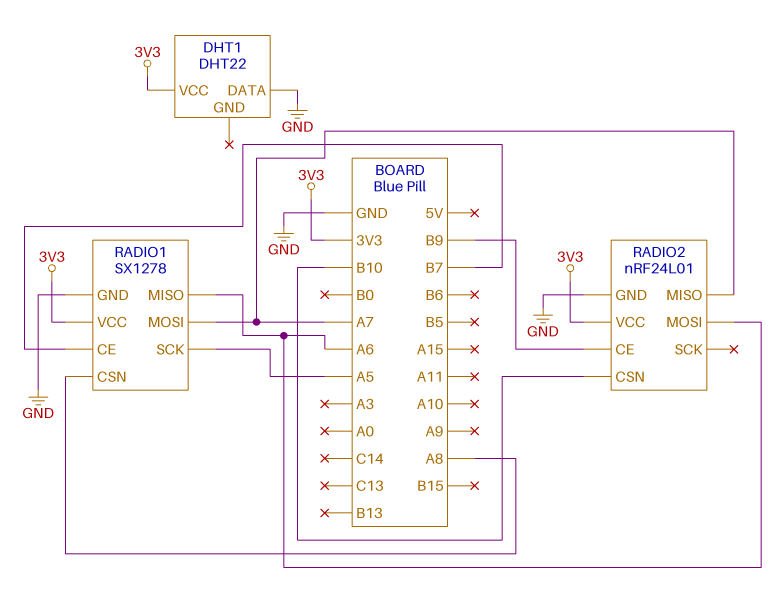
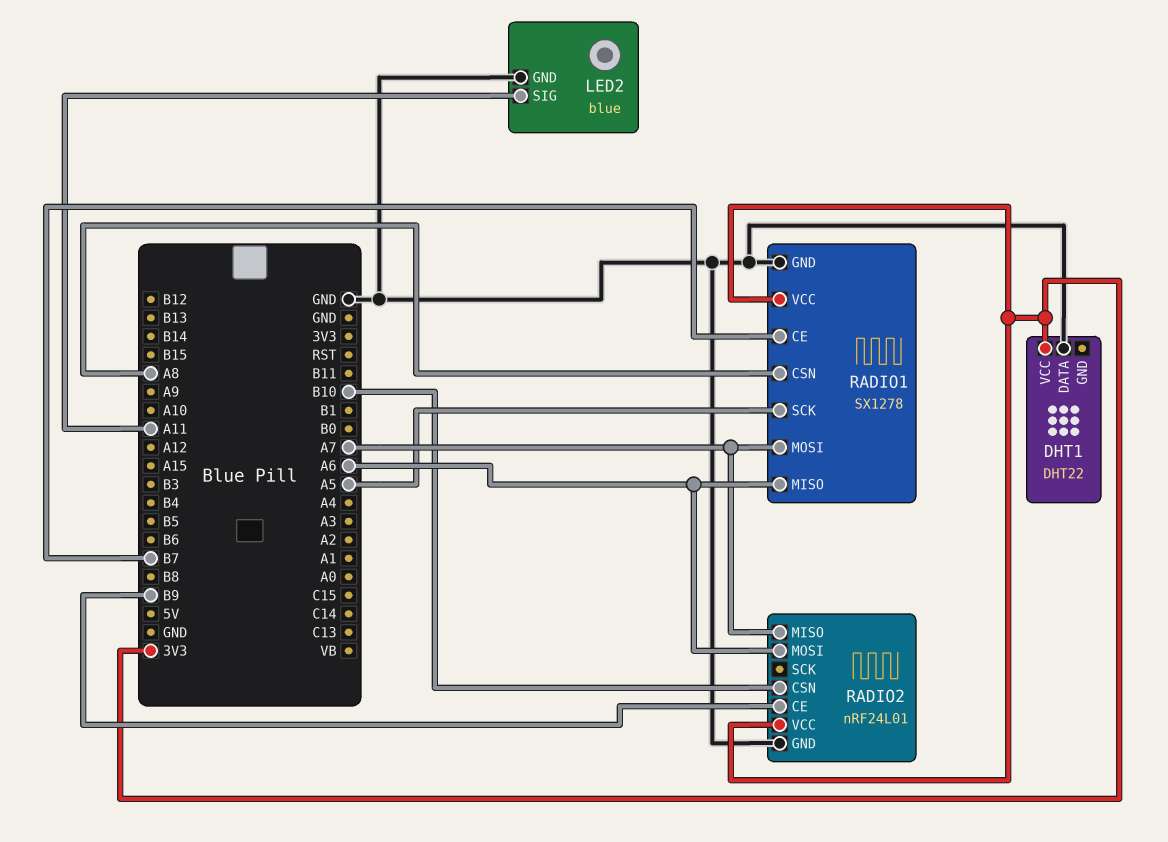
LED2: none -> blue
LED2 pin GND: none -> GND
LED2 pin SIG: none -> A11

